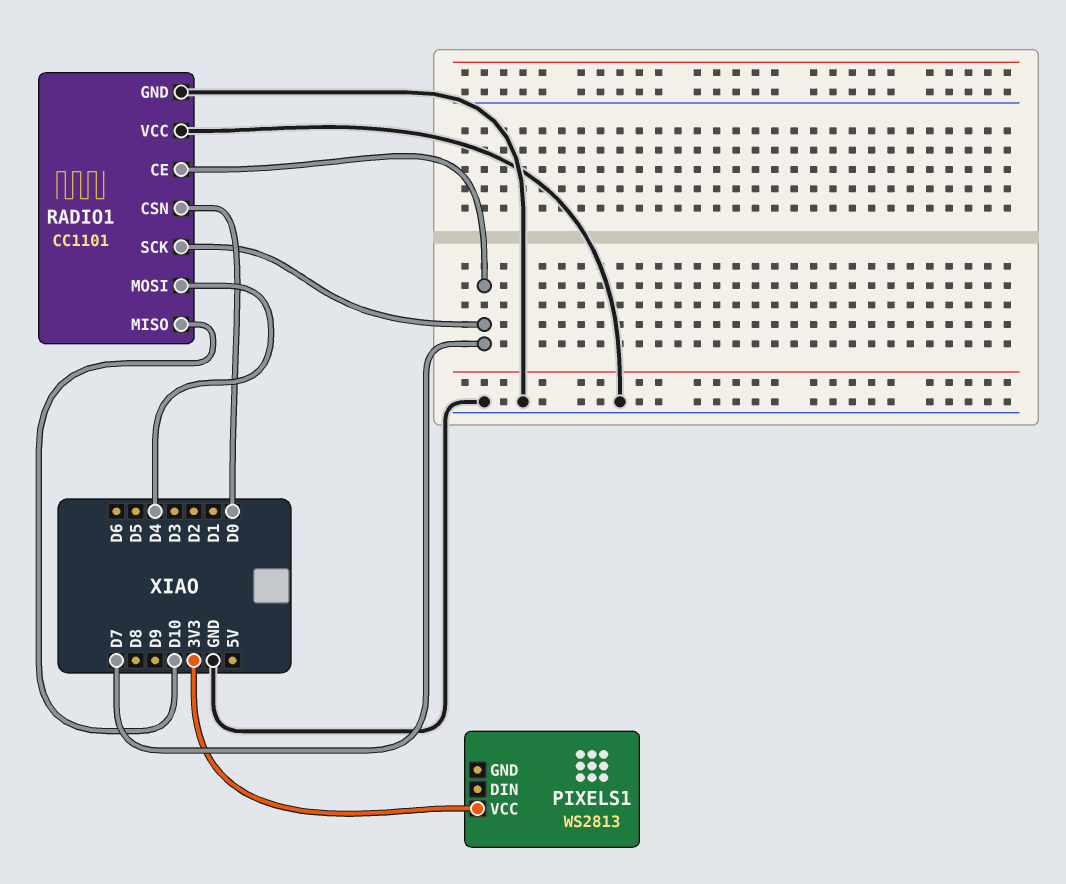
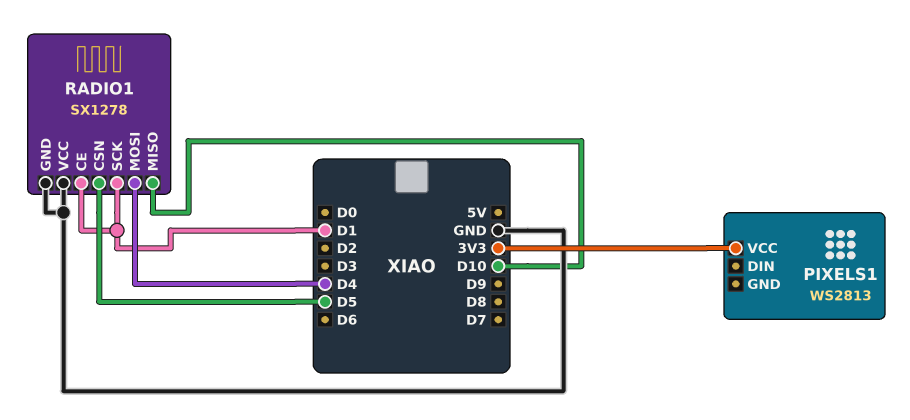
RADIO1: CC1101 -> SX1278
RADIO1 pin CE: D7 -> D1
RADIO1 pin CSN: D0 -> D5
RADIO1 pin SCK: D7 -> D1

